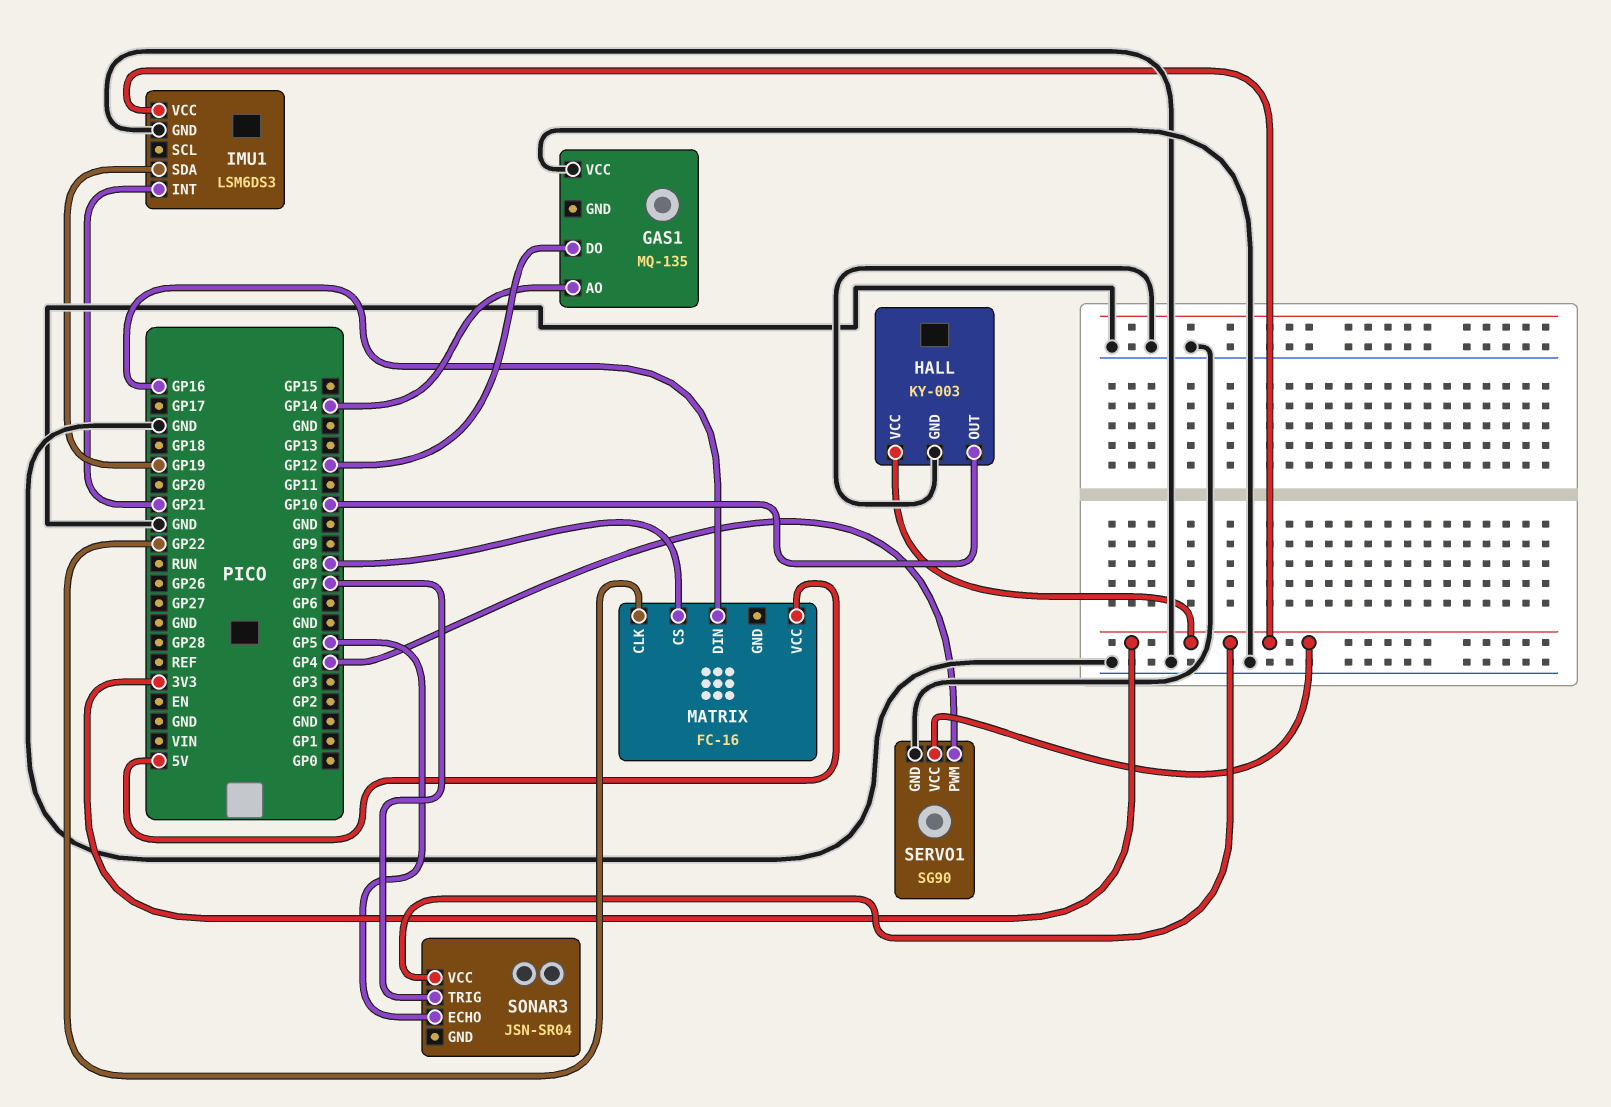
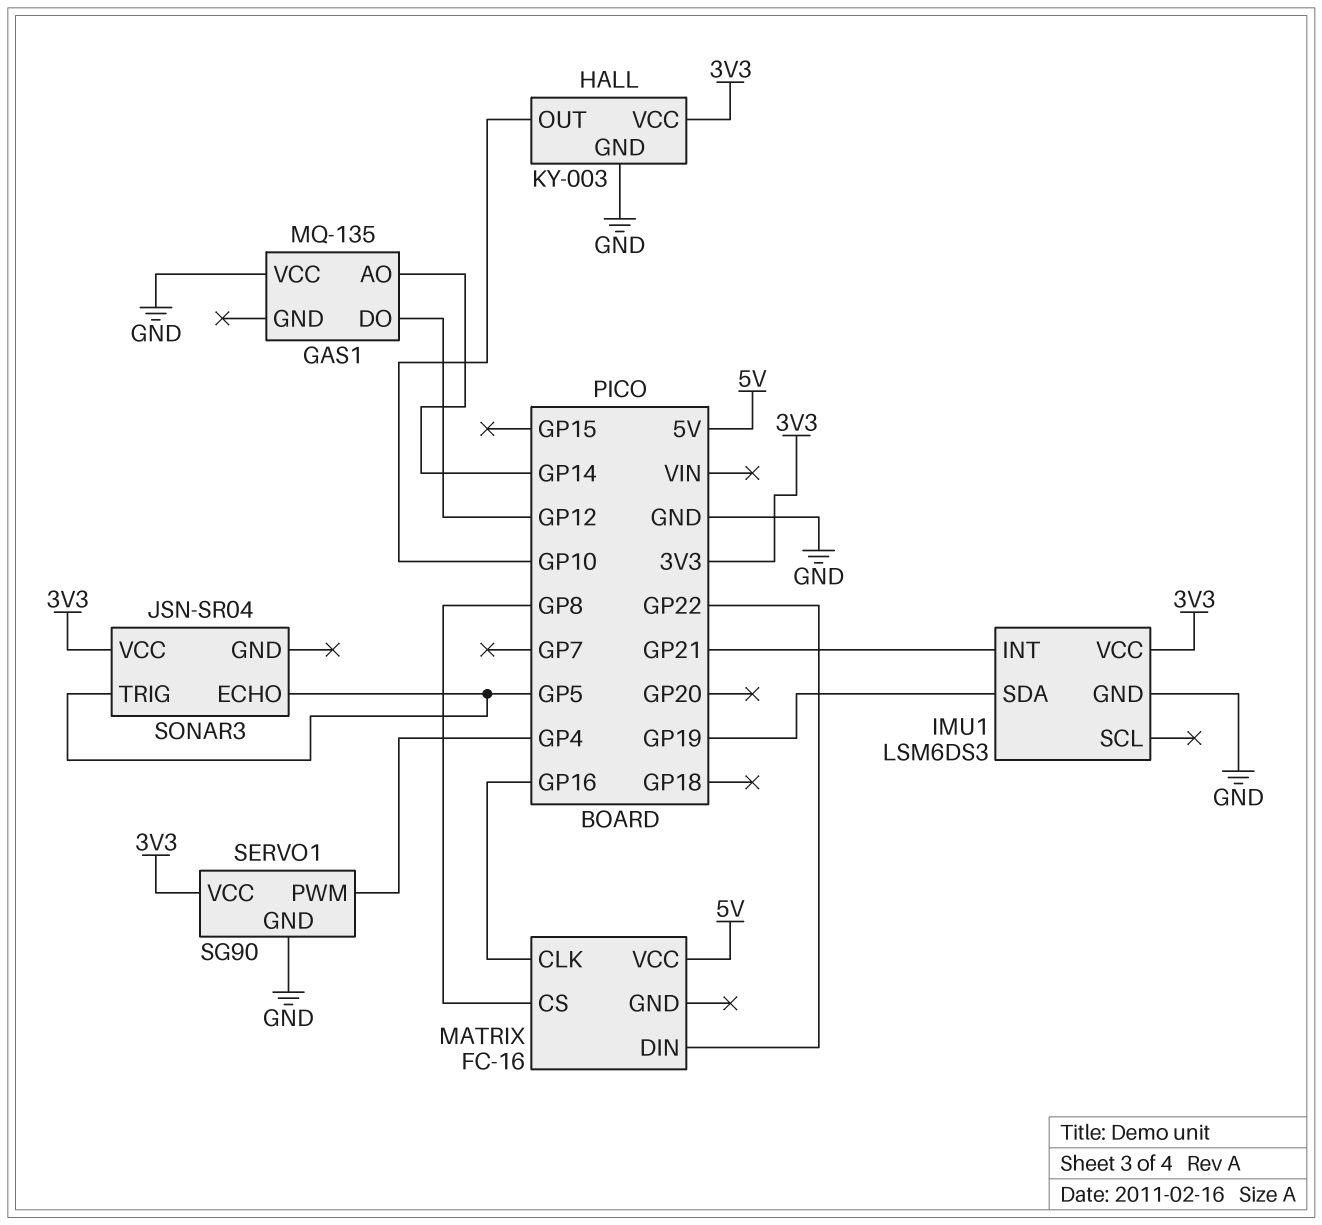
MATRIX pin CLK: GP22 -> GP16
MATRIX pin DIN: GP16 -> GP22
SONAR3 pin TRIG: GP7 -> GP5

